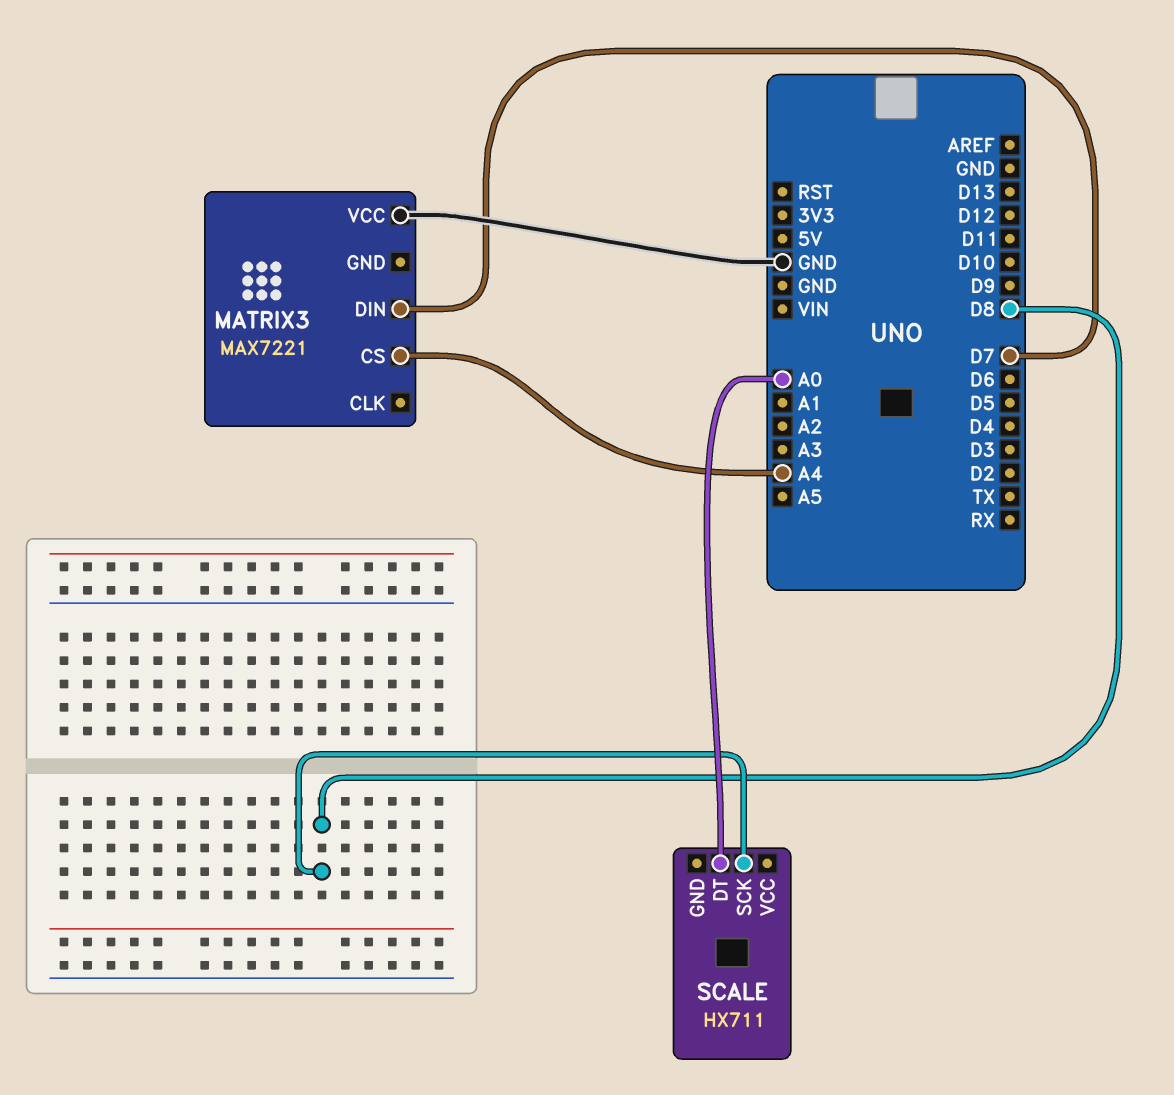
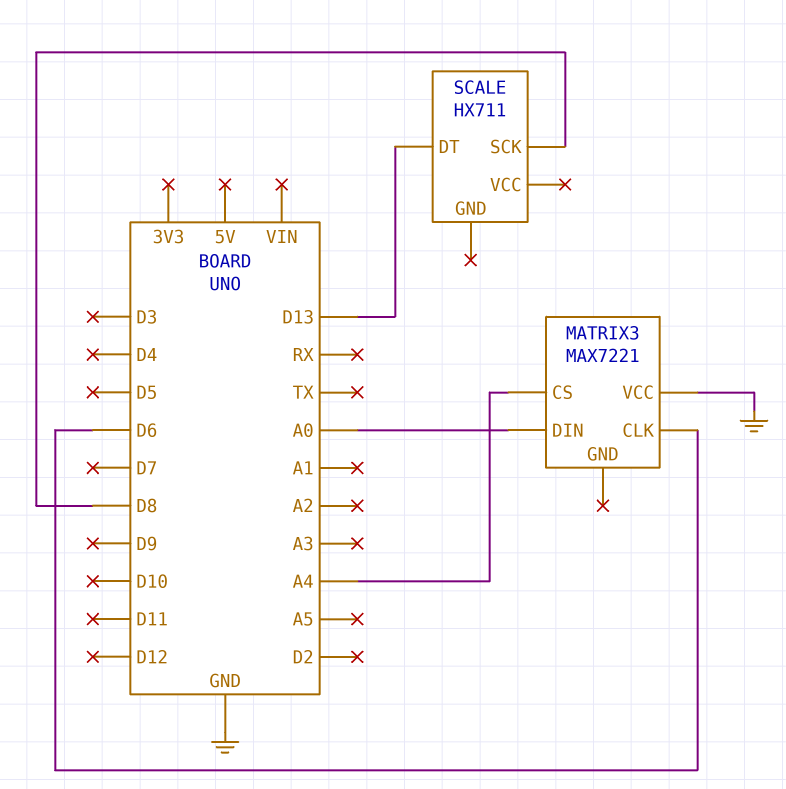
MATRIX3 pin CLK: none -> D6
MATRIX3 pin DIN: D7 -> A0
SCALE pin DT: A0 -> D13

